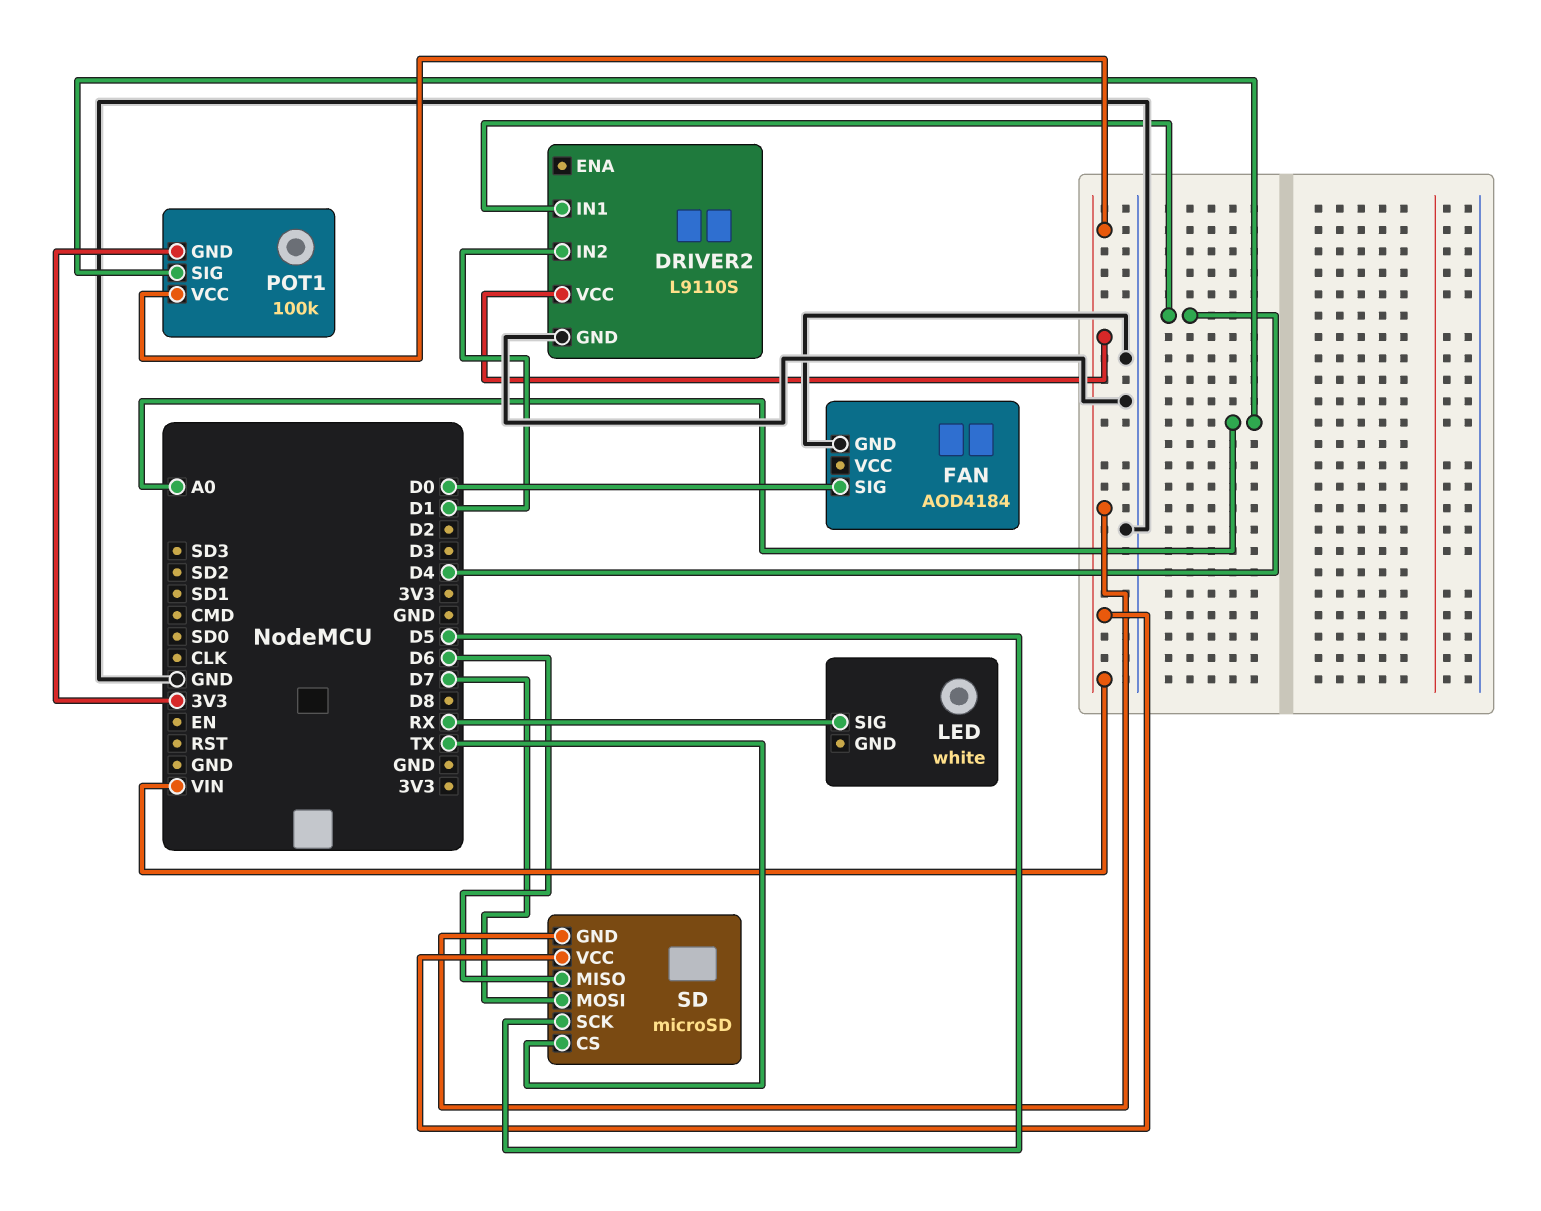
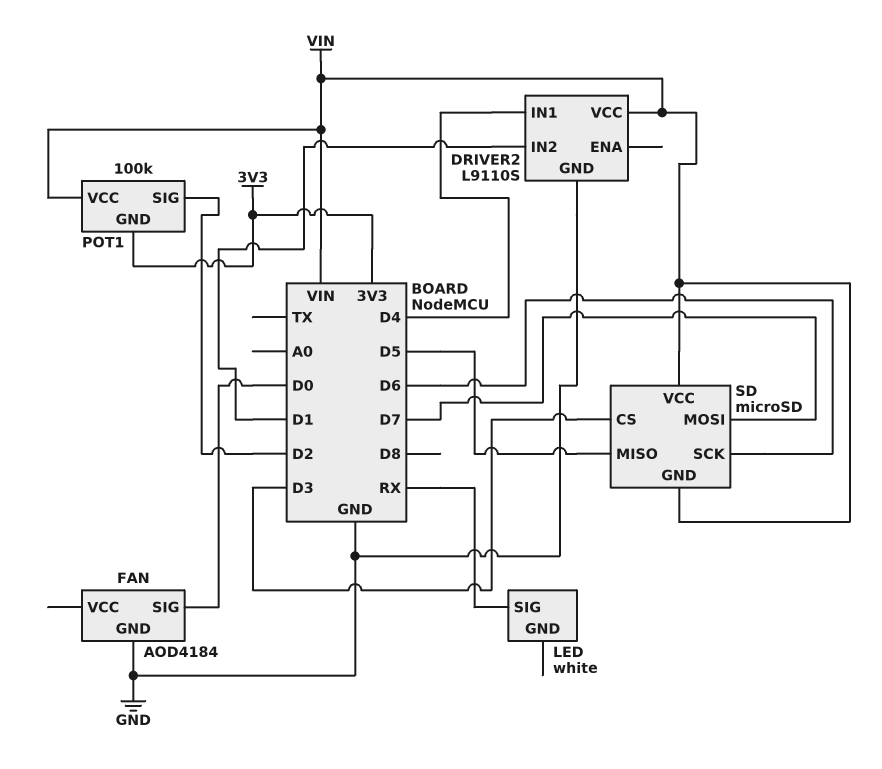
POT1 pin SIG: A0 -> D2
SD pin CS: TX -> D3
SD pin MISO: D6 -> D5
SD pin SCK: D5 -> D6

